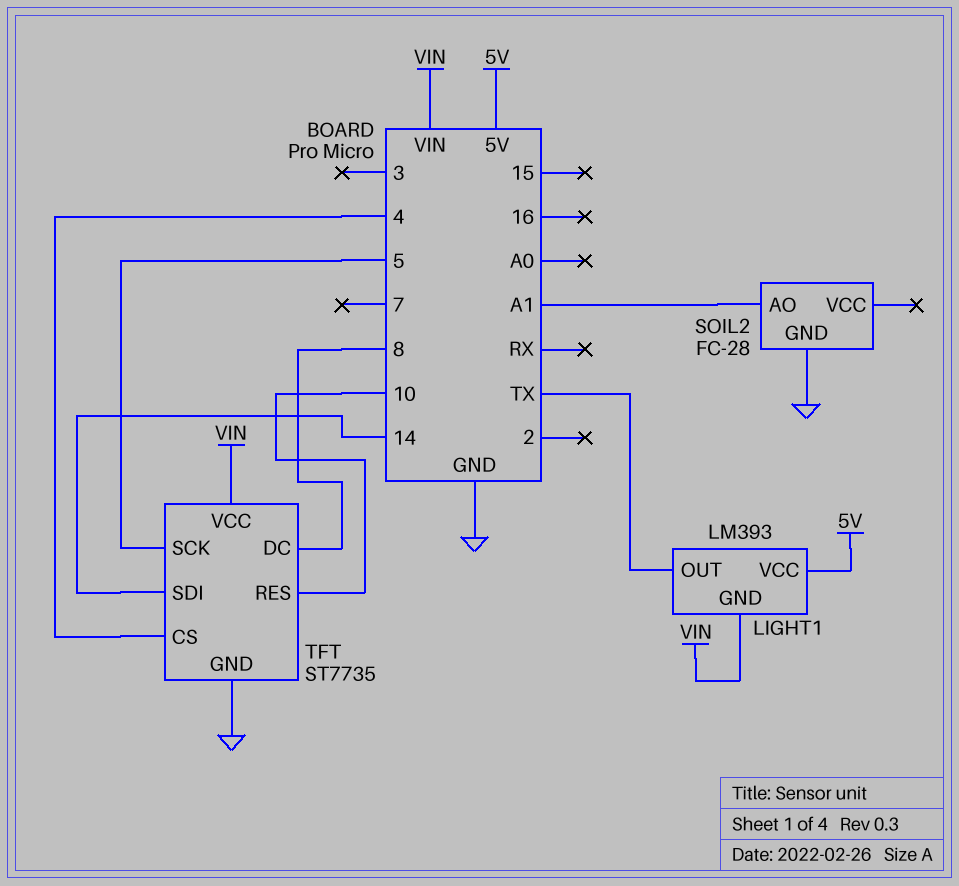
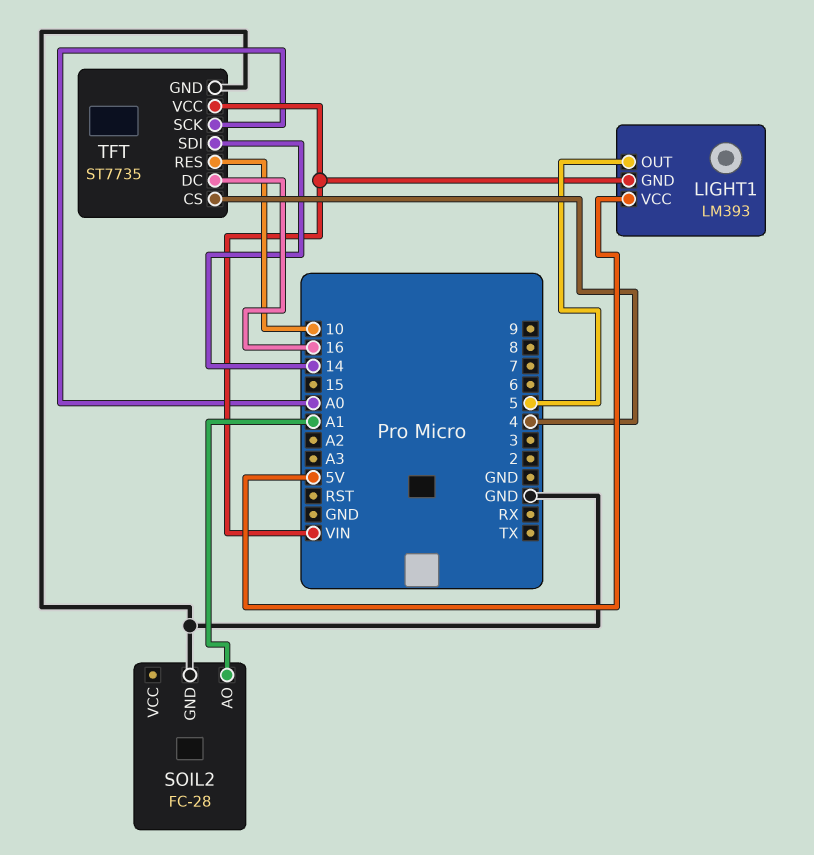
LIGHT1 pin OUT: TX -> 5
TFT pin DC: 8 -> 16
TFT pin SCK: 5 -> A0

